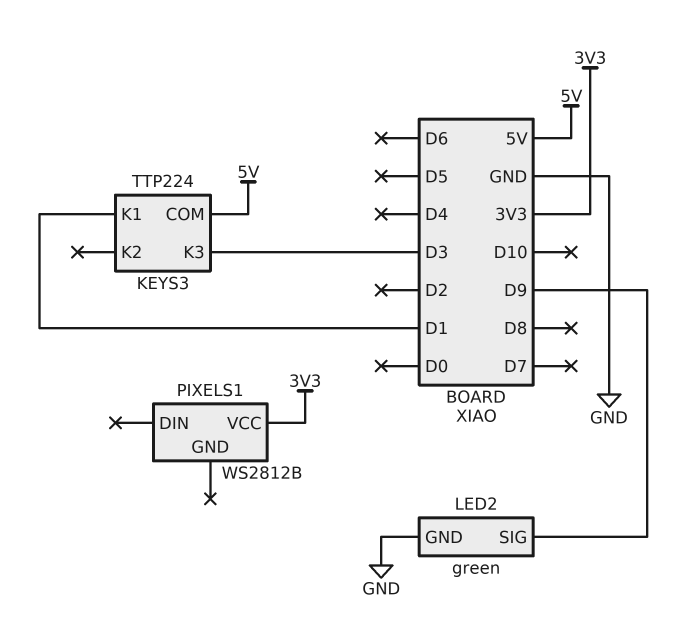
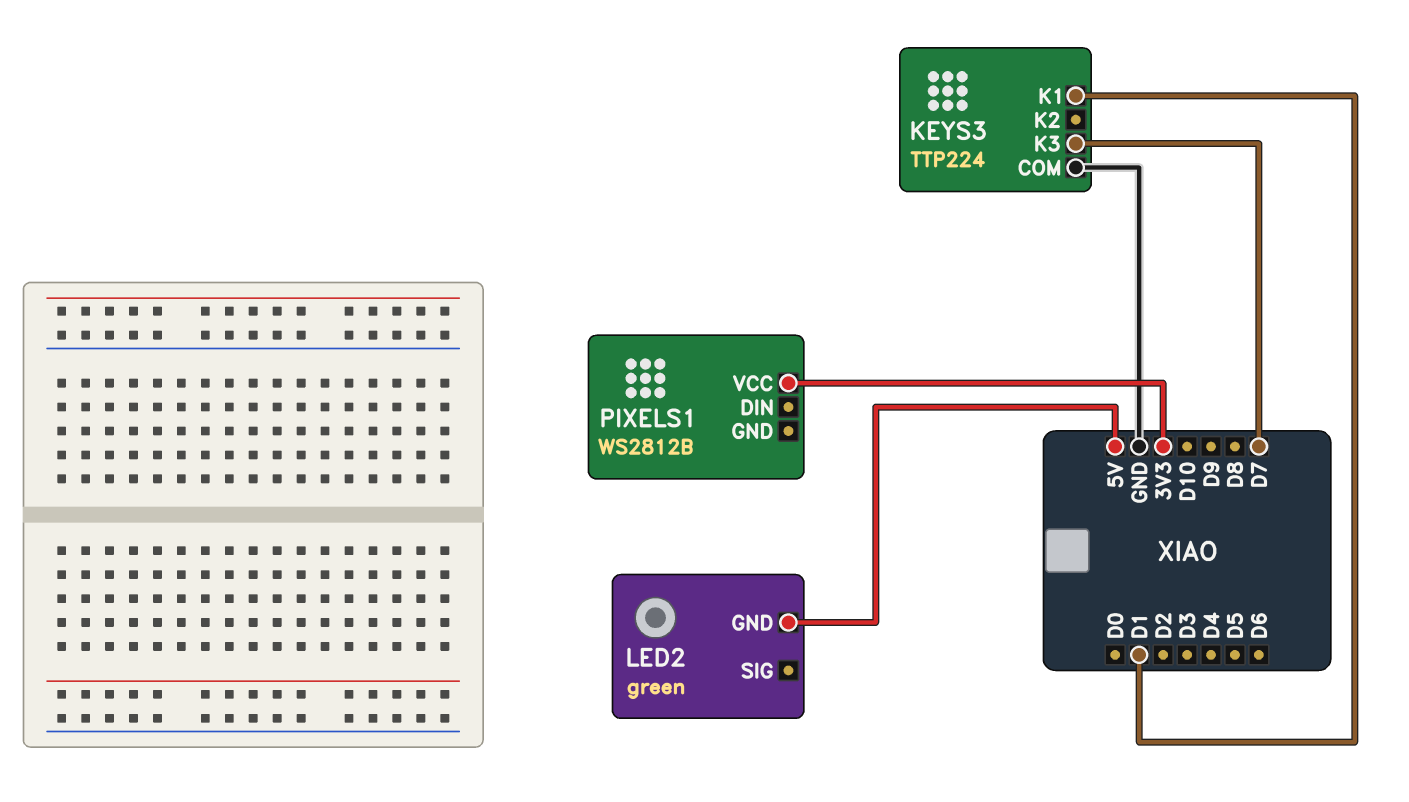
KEYS3 pin COM: 5V -> GND
KEYS3 pin K3: D3 -> D7
LED2 pin GND: GND -> 5V
LED2 pin SIG: D9 -> none

